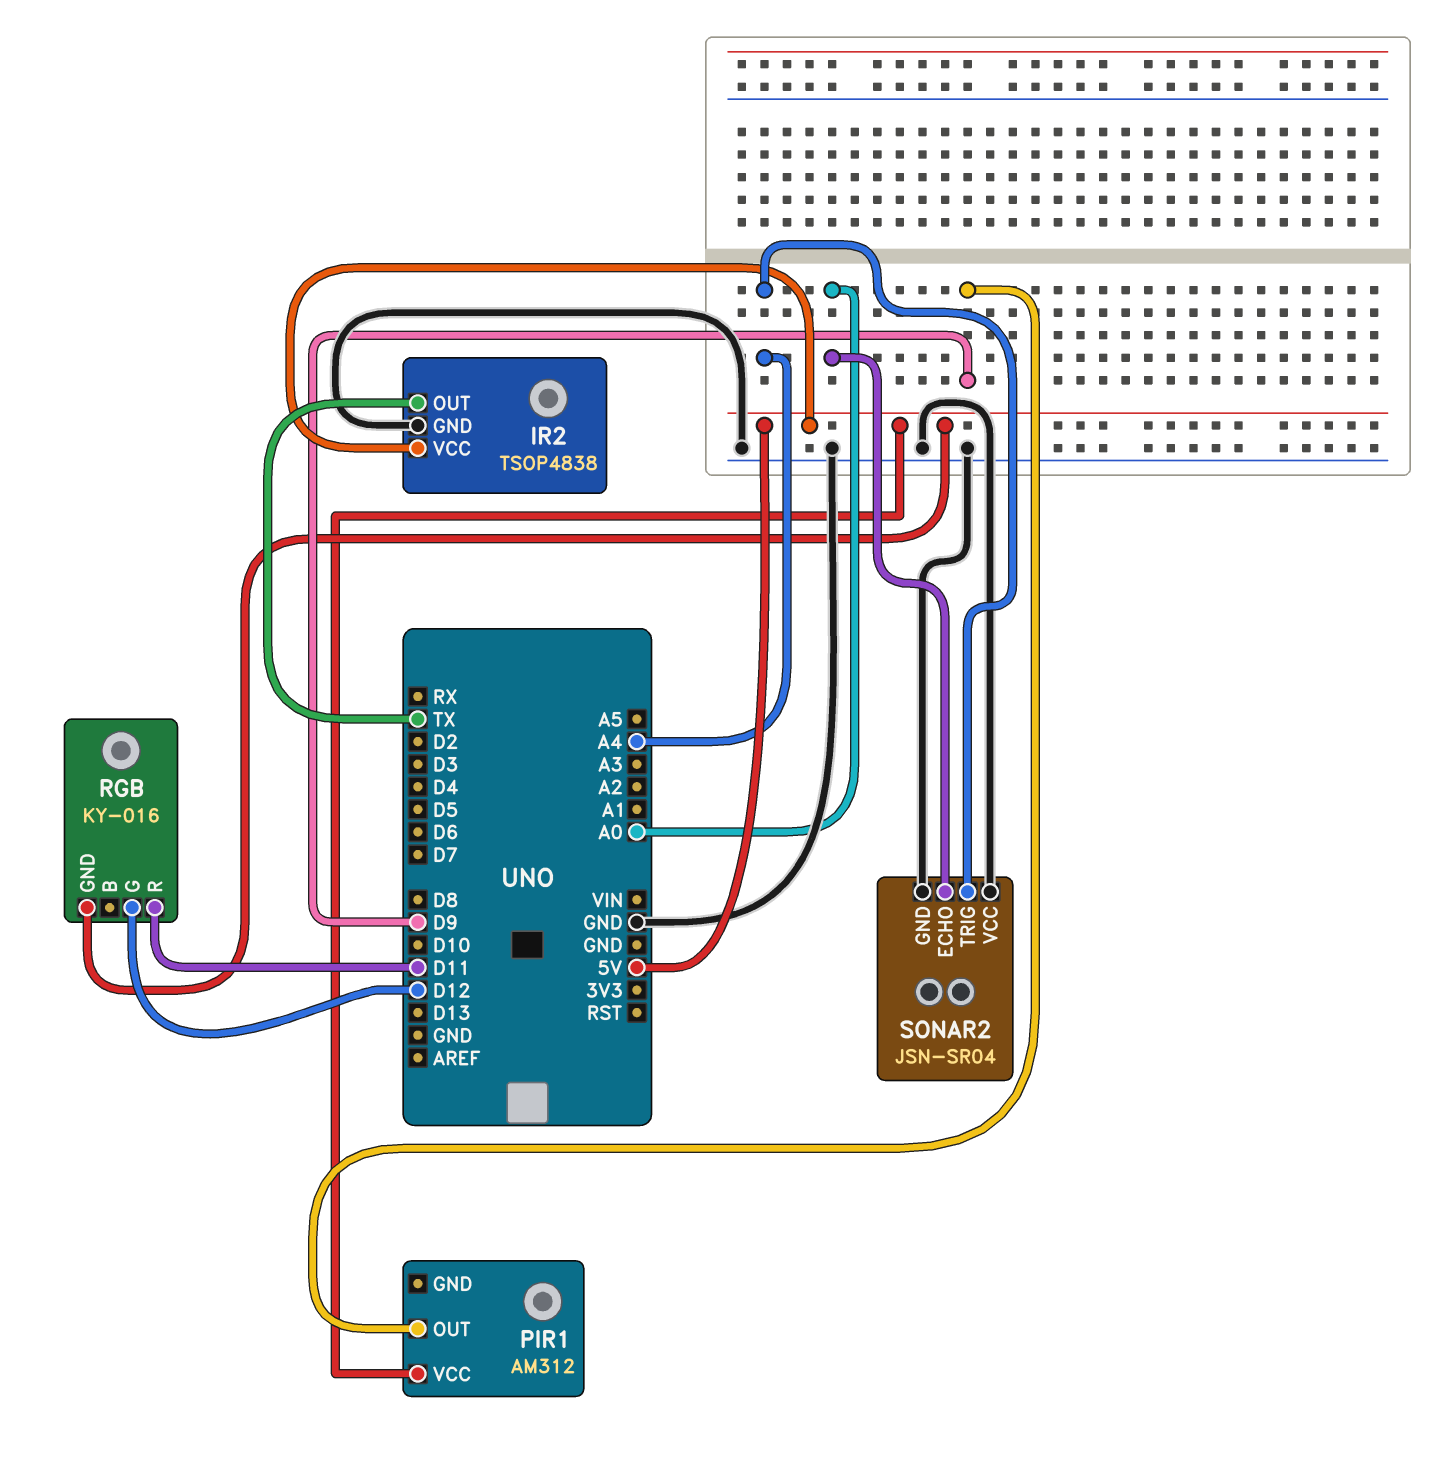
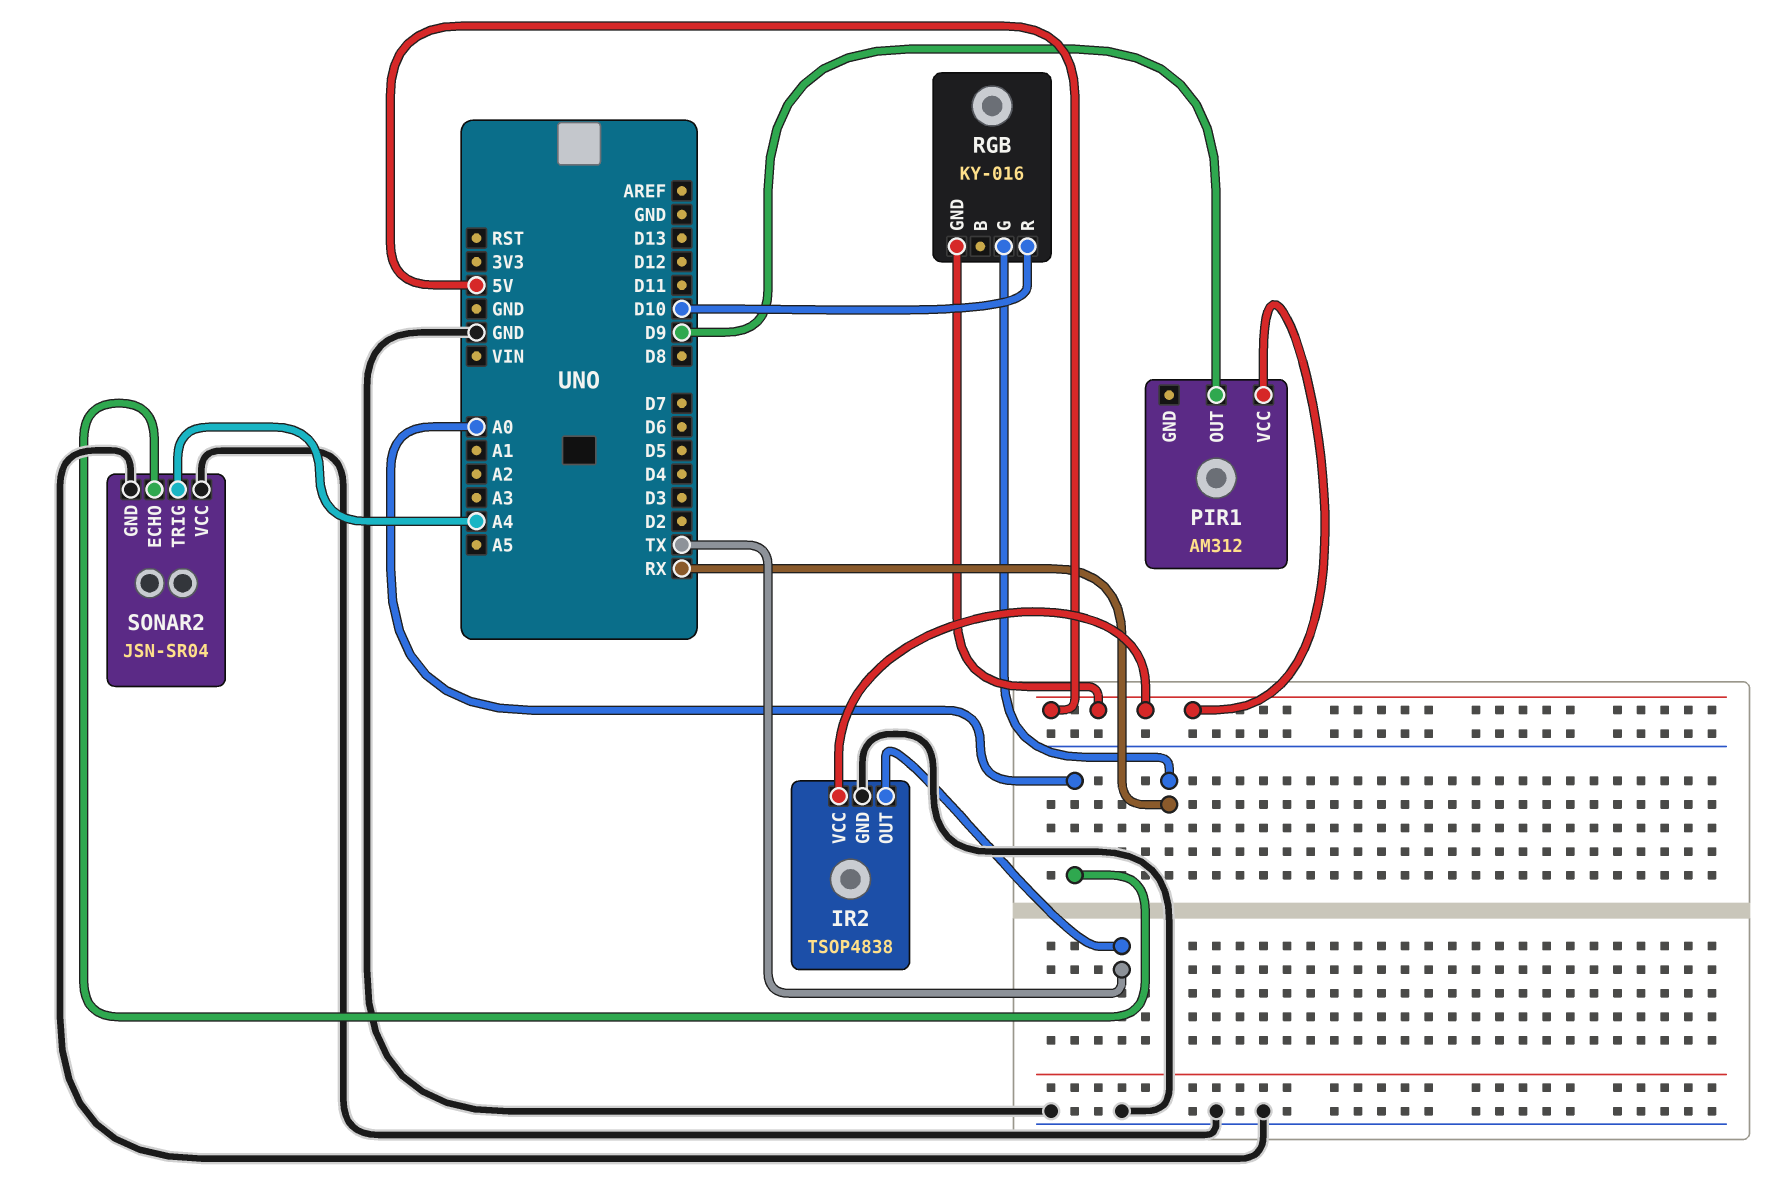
RGB pin G: D12 -> RX
RGB pin R: D11 -> D10

